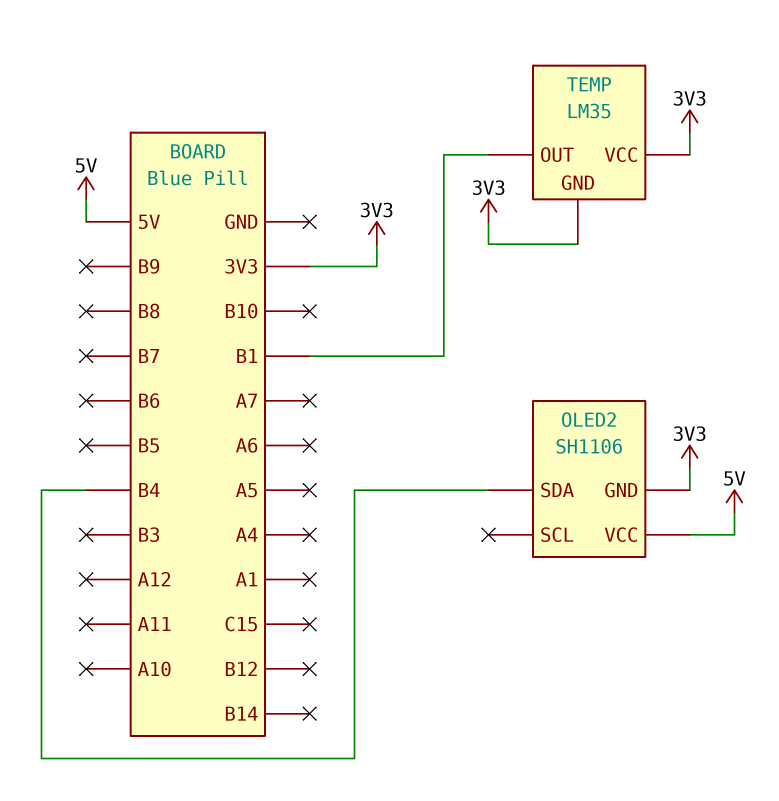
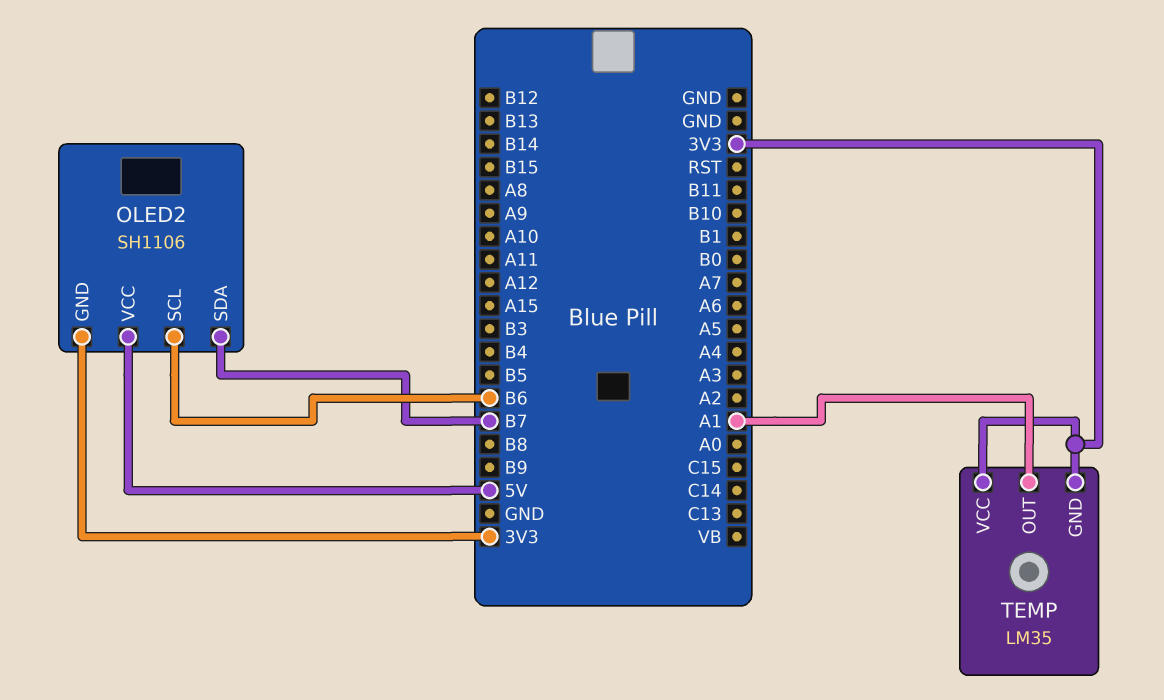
OLED2 pin SCL: none -> B6
OLED2 pin SDA: B4 -> B7
TEMP pin OUT: B1 -> A1

